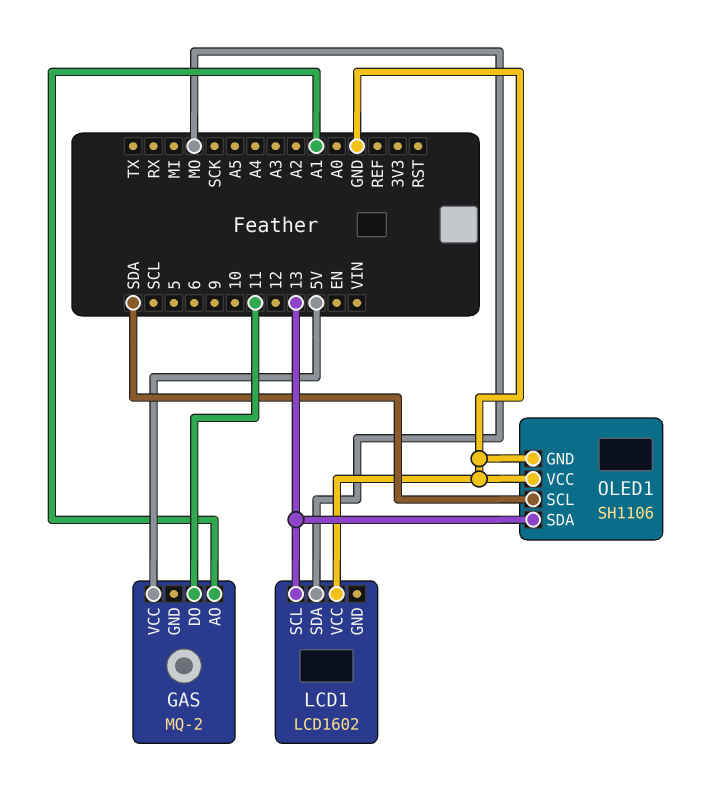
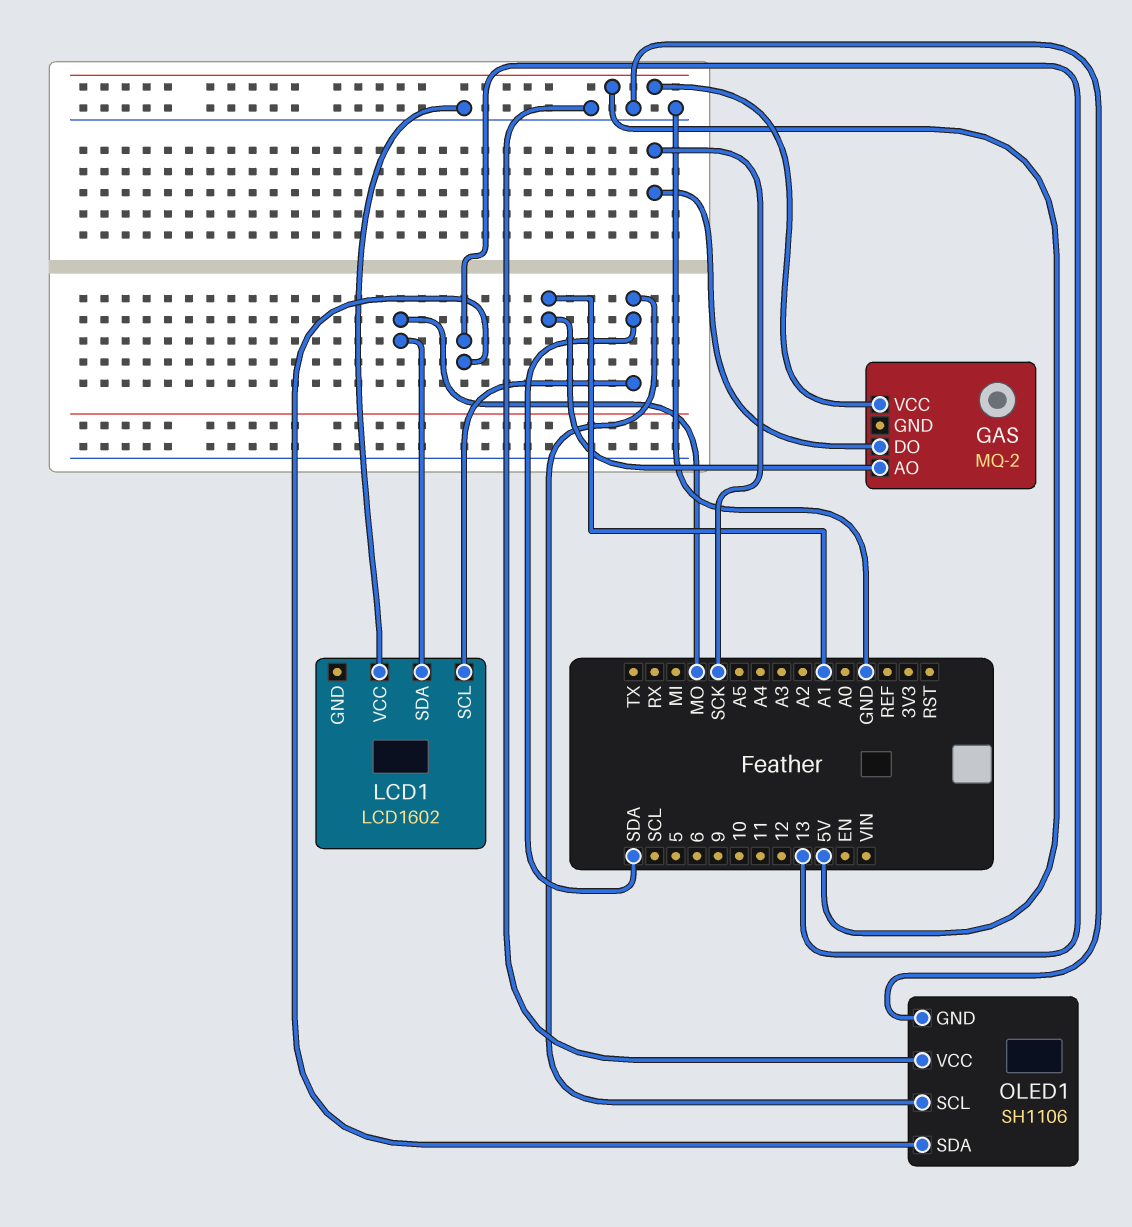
GAS pin DO: 11 -> SCK
LCD1 pin SCL: 13 -> SDA

